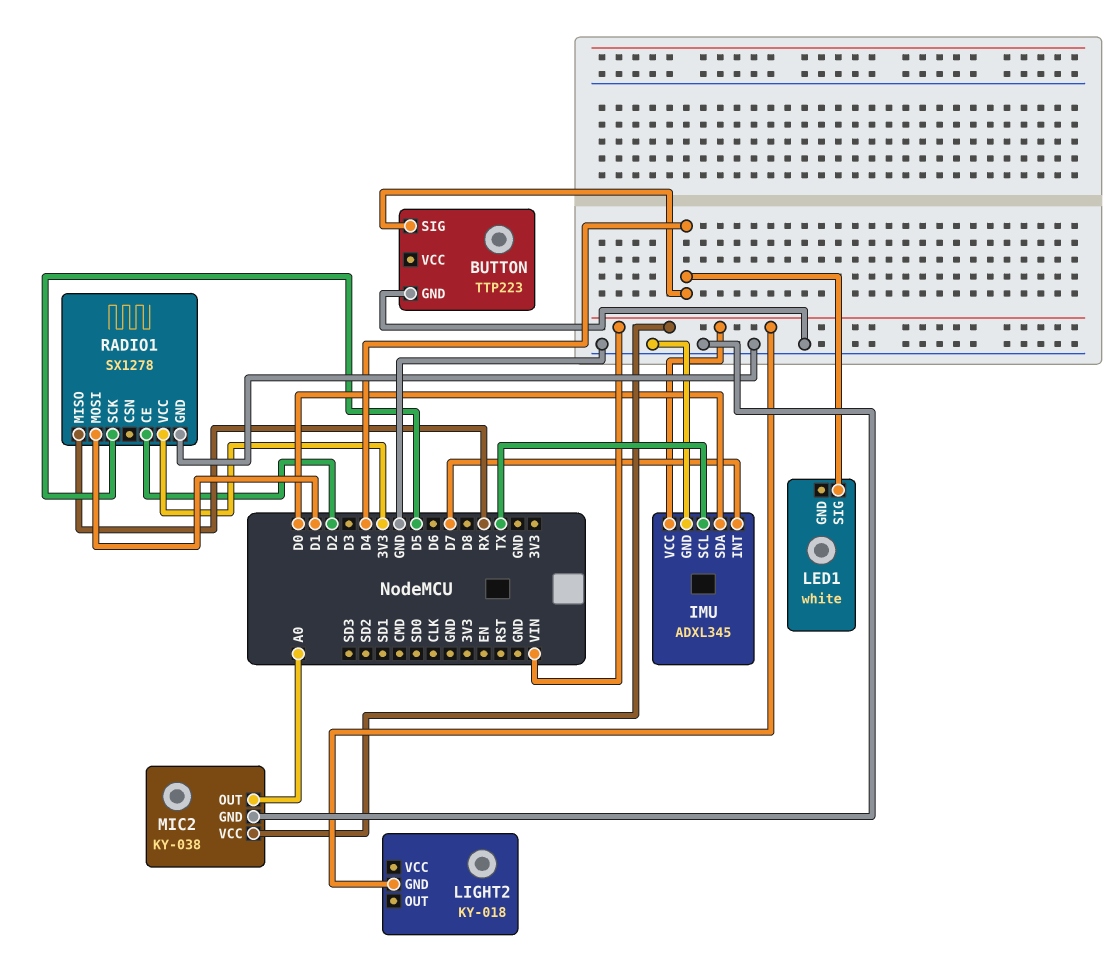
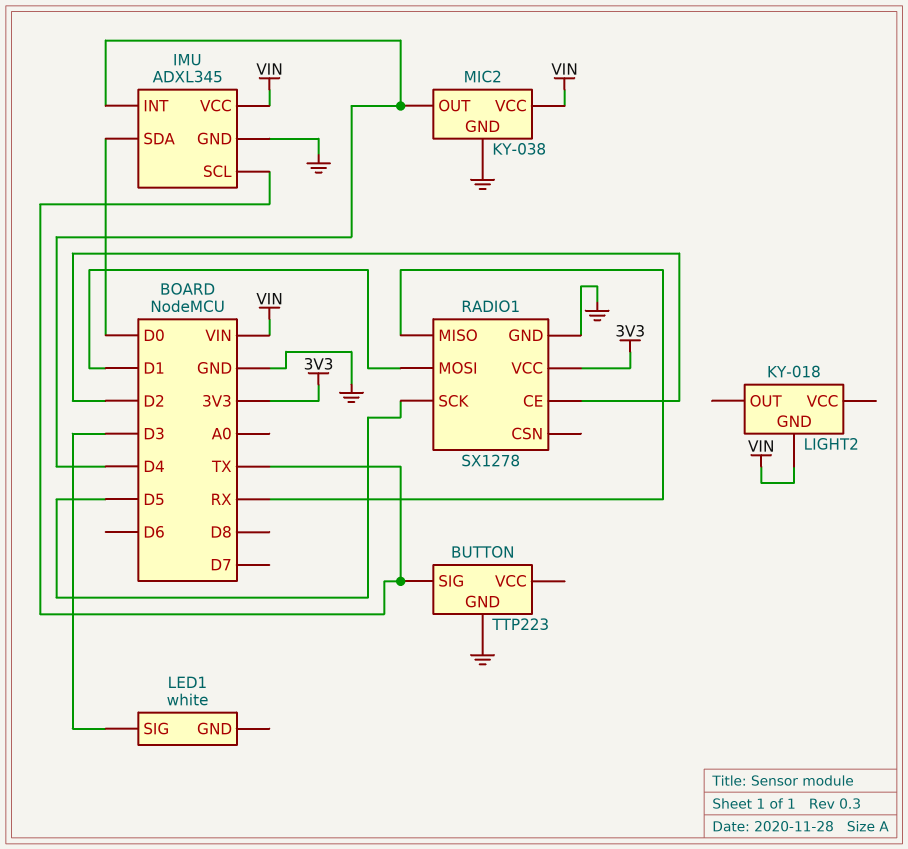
BUTTON pin SIG: D4 -> TX
IMU pin INT: D7 -> D4
LED1 pin SIG: D4 -> D3
MIC2 pin OUT: A0 -> D4

